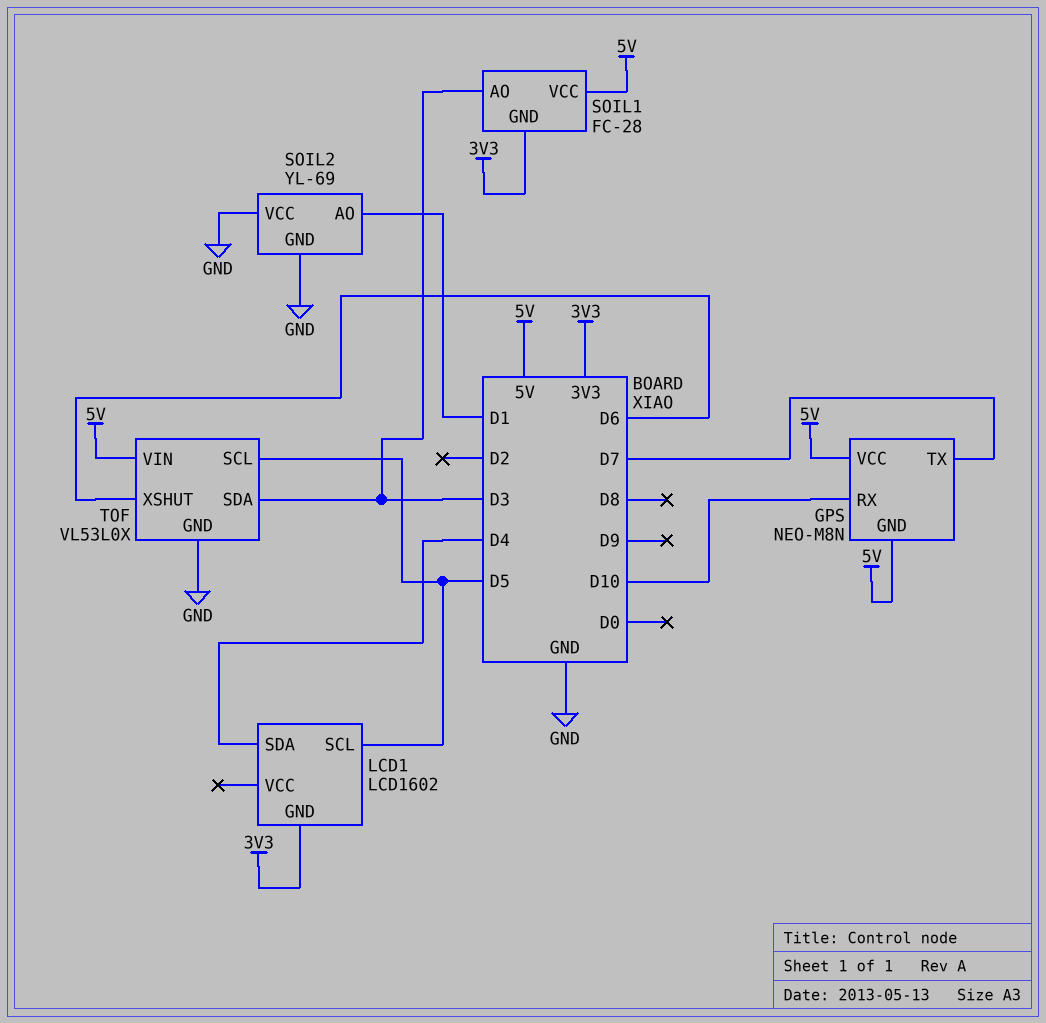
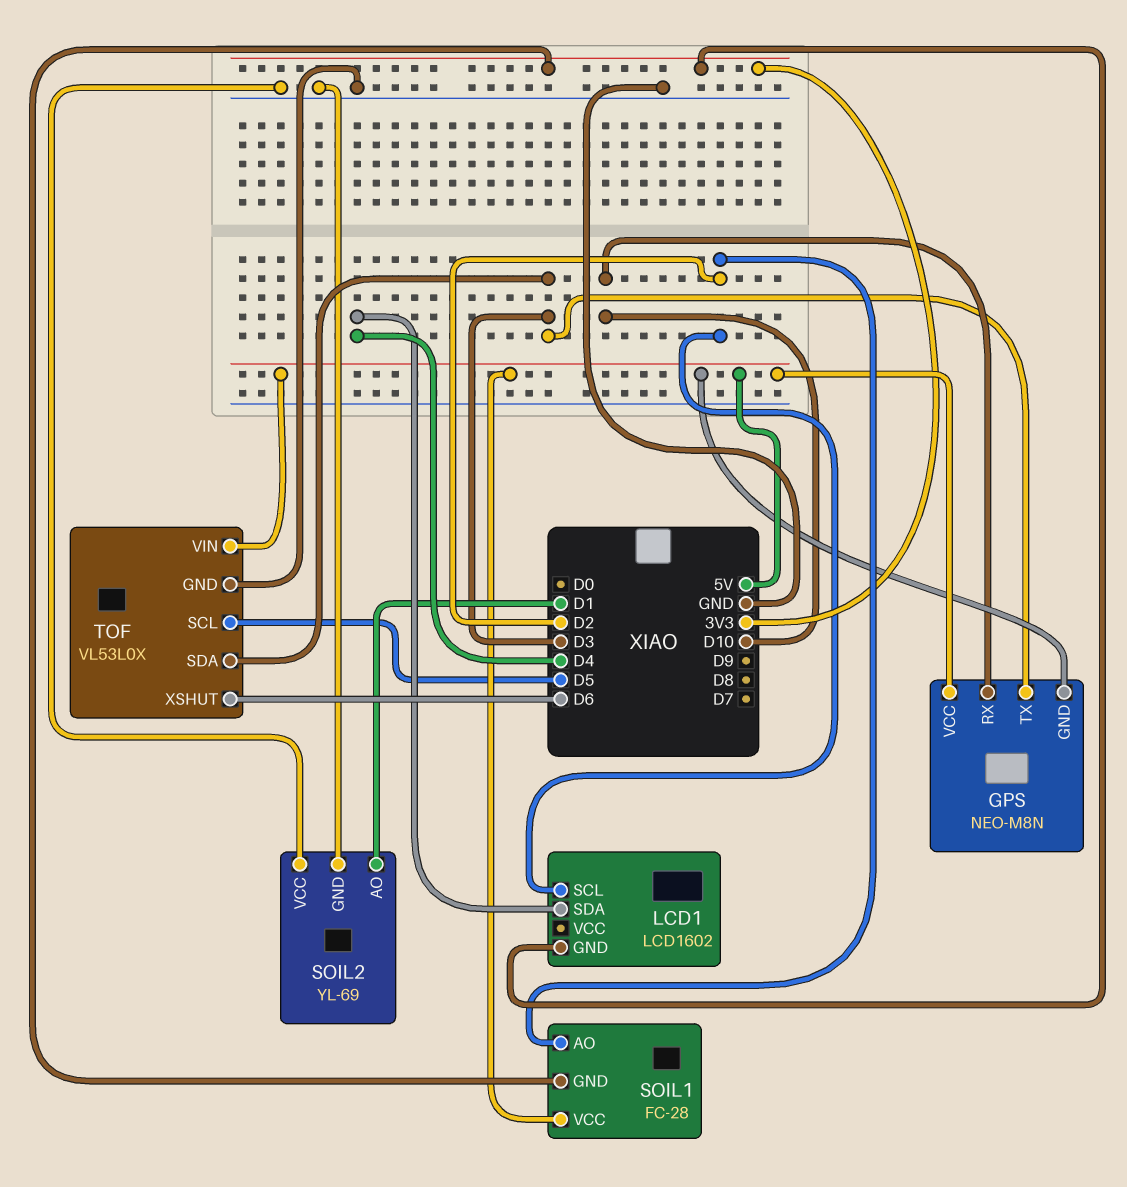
GPS pin TX: D7 -> D3
LCD1 pin SCL: D5 -> D2
SOIL1 pin AO: D3 -> D2

